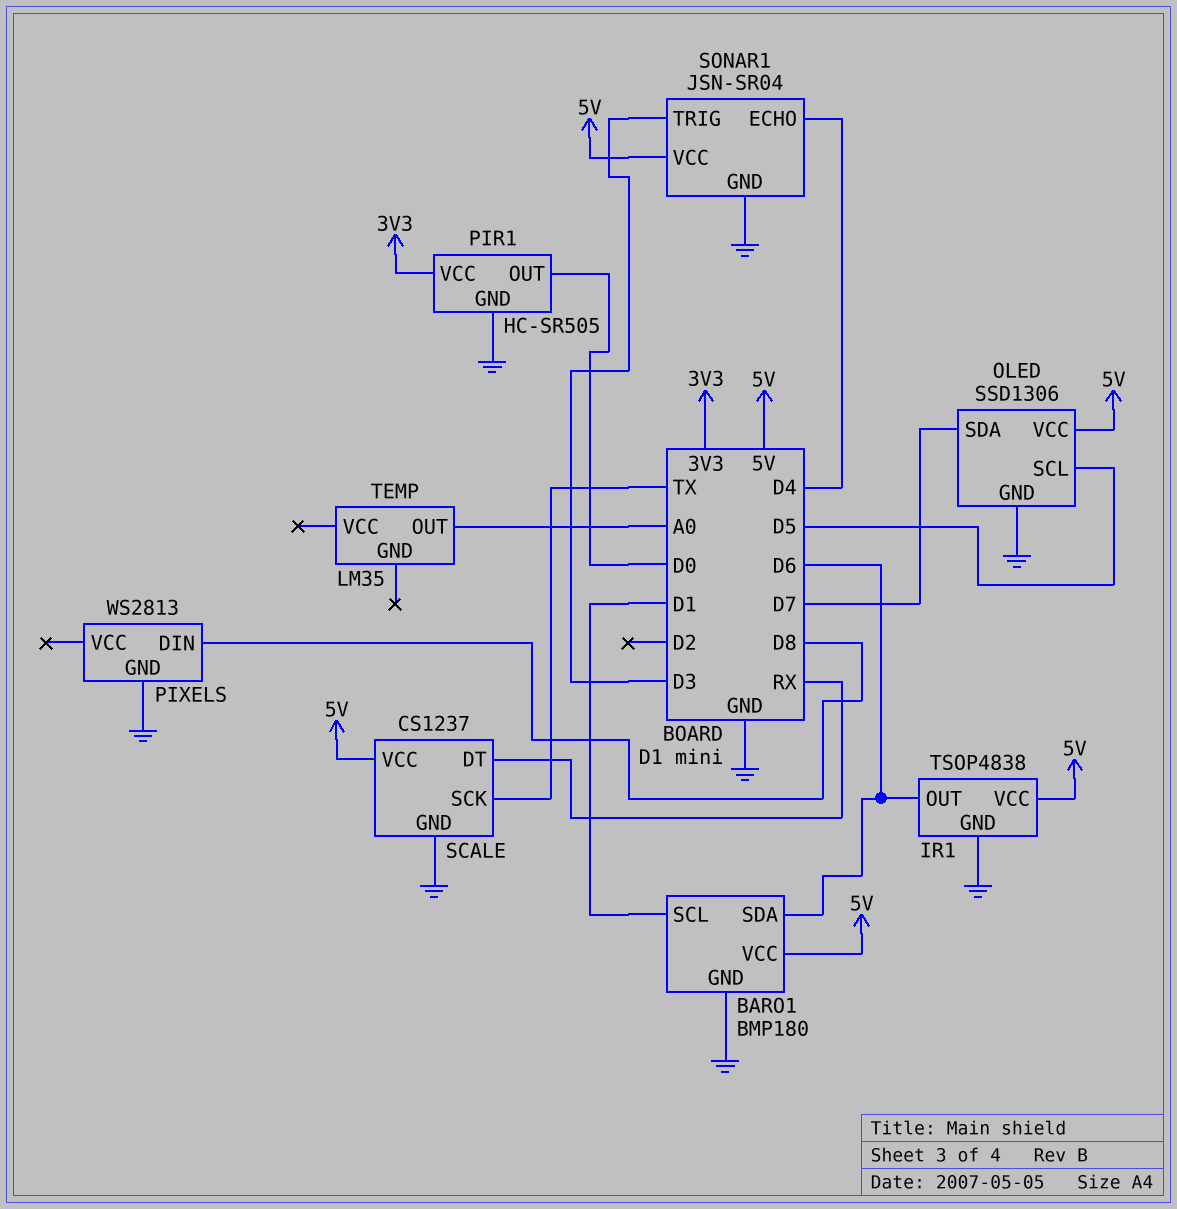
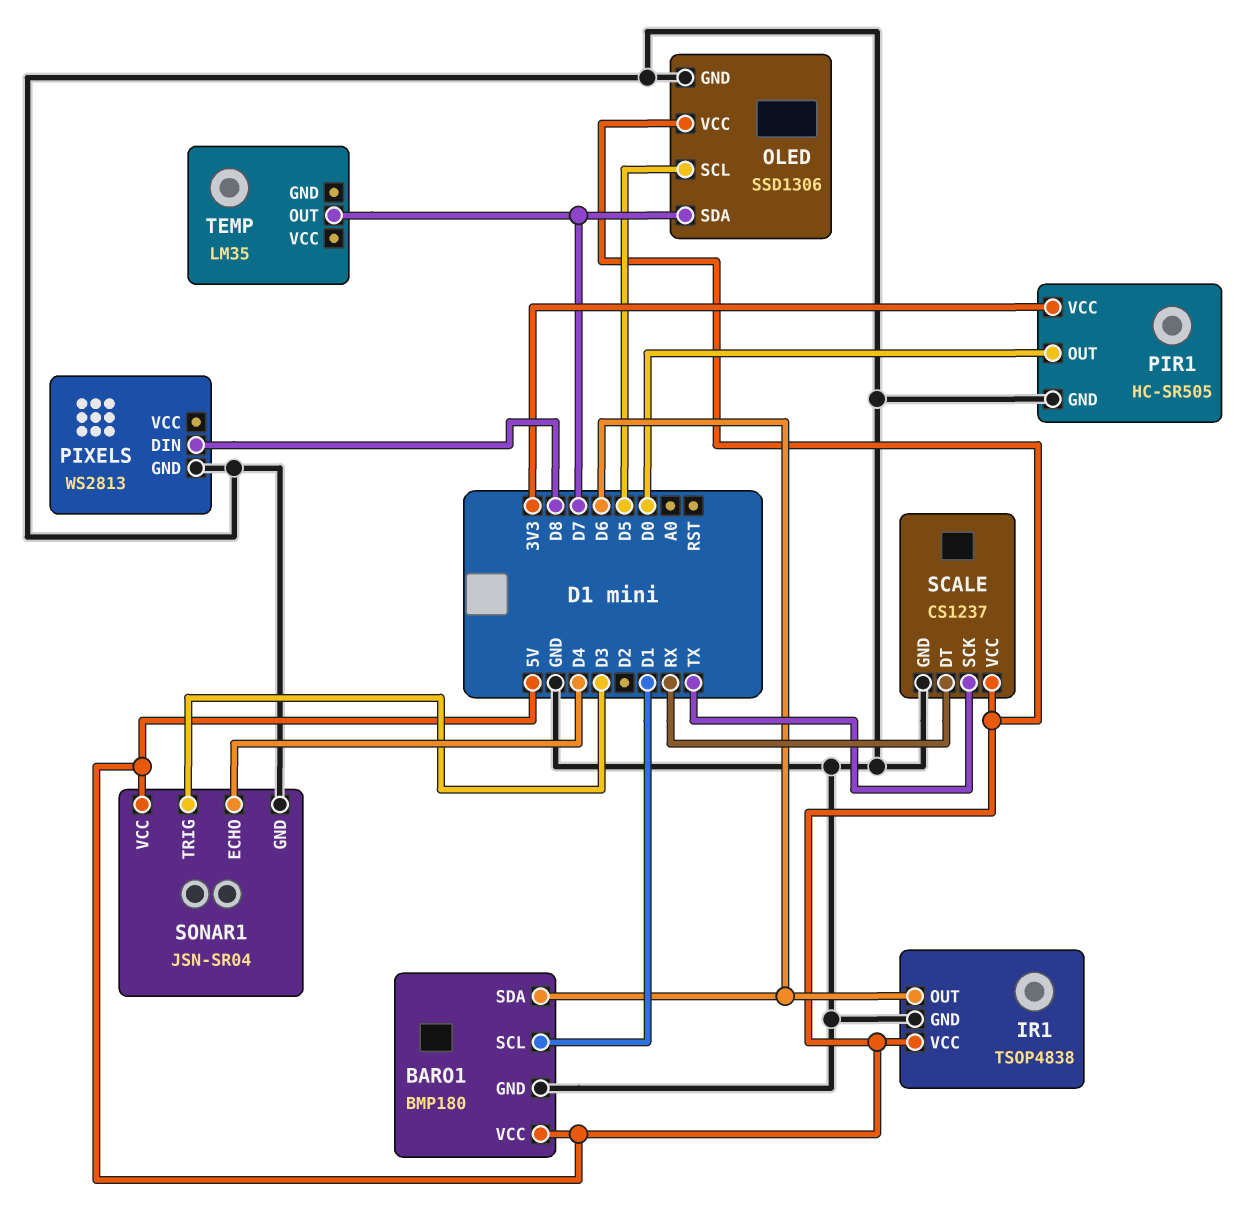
TEMP pin OUT: A0 -> D7

